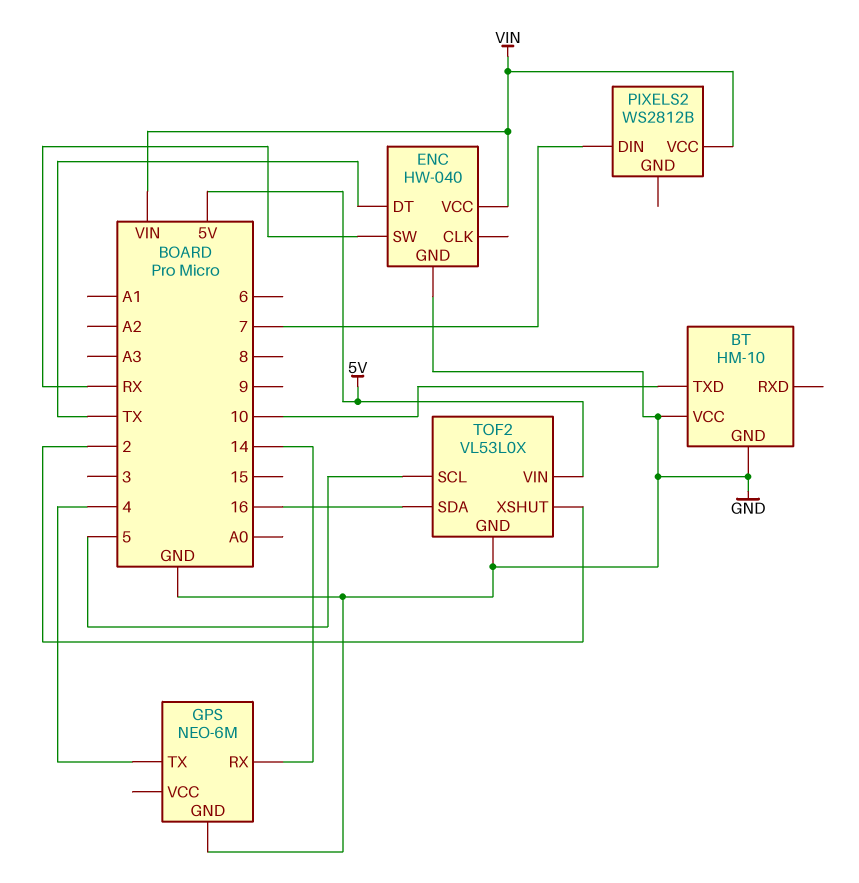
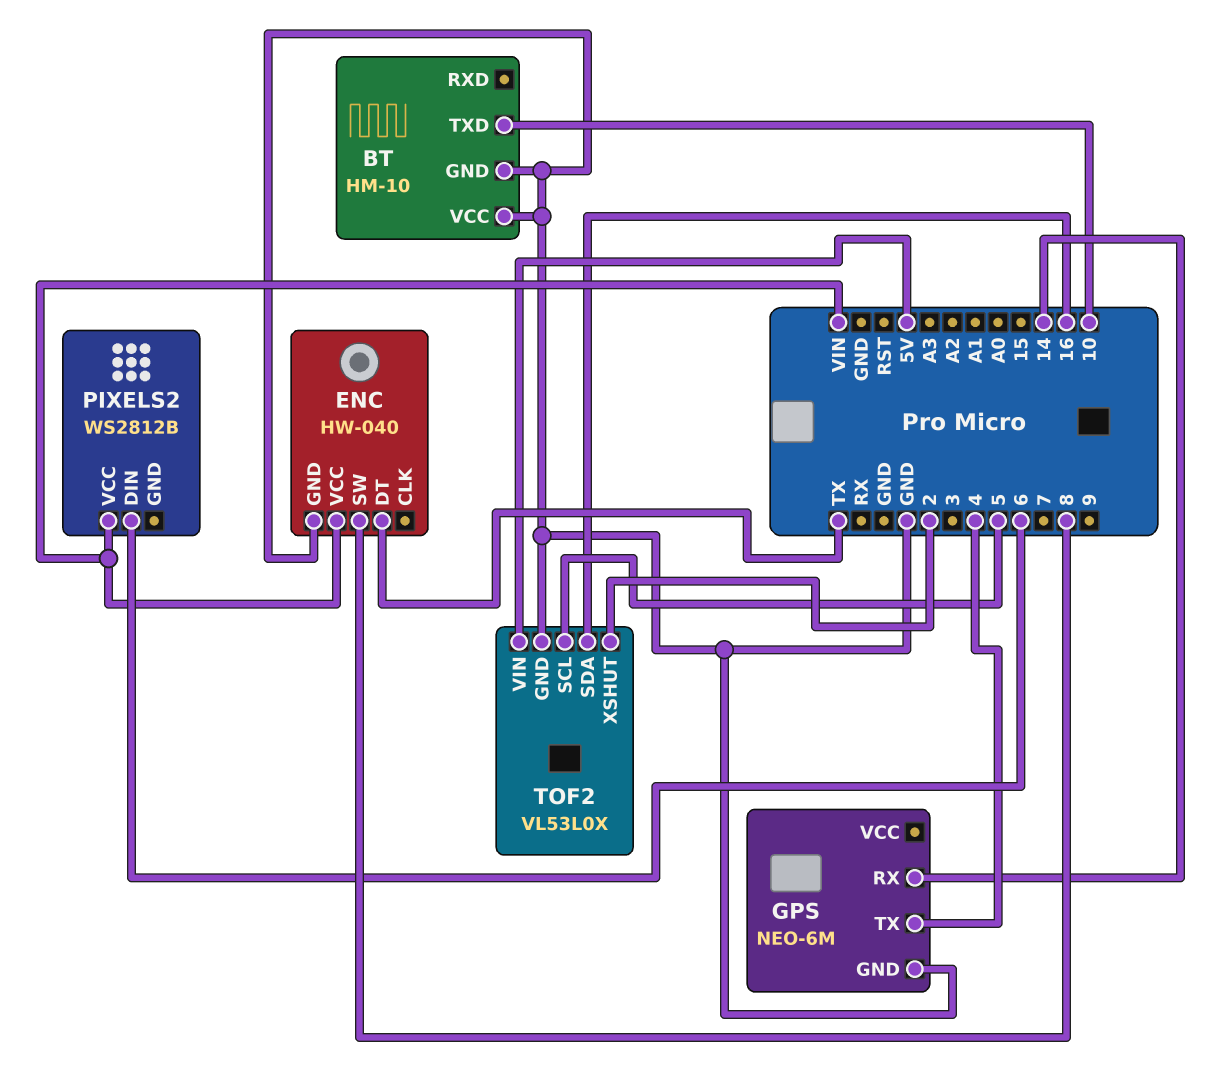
ENC pin SW: RX -> 8
PIXELS2 pin DIN: 7 -> 6

